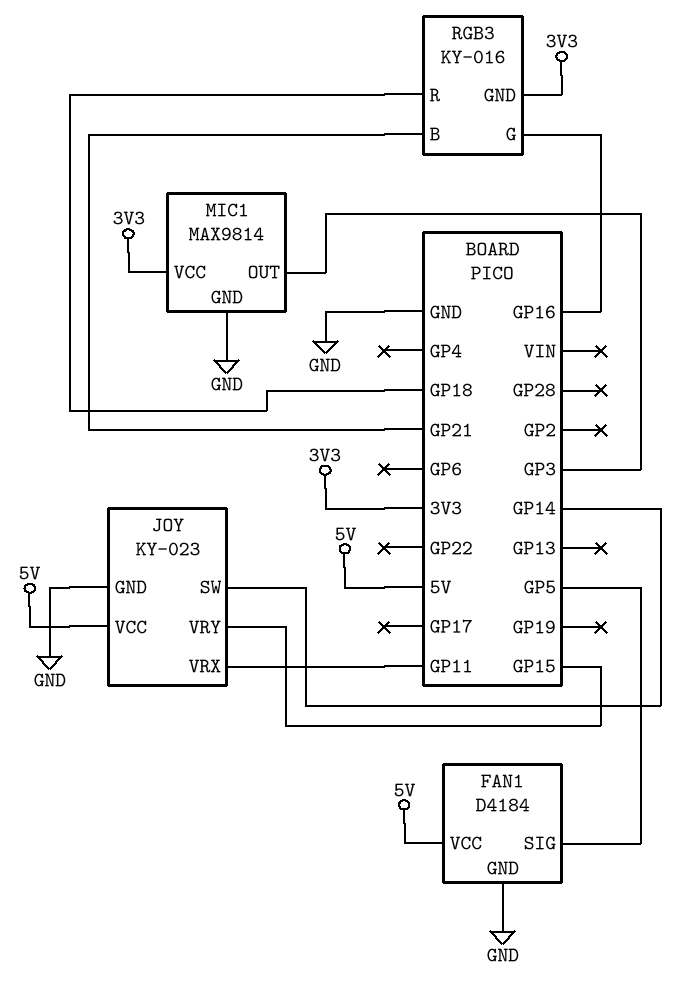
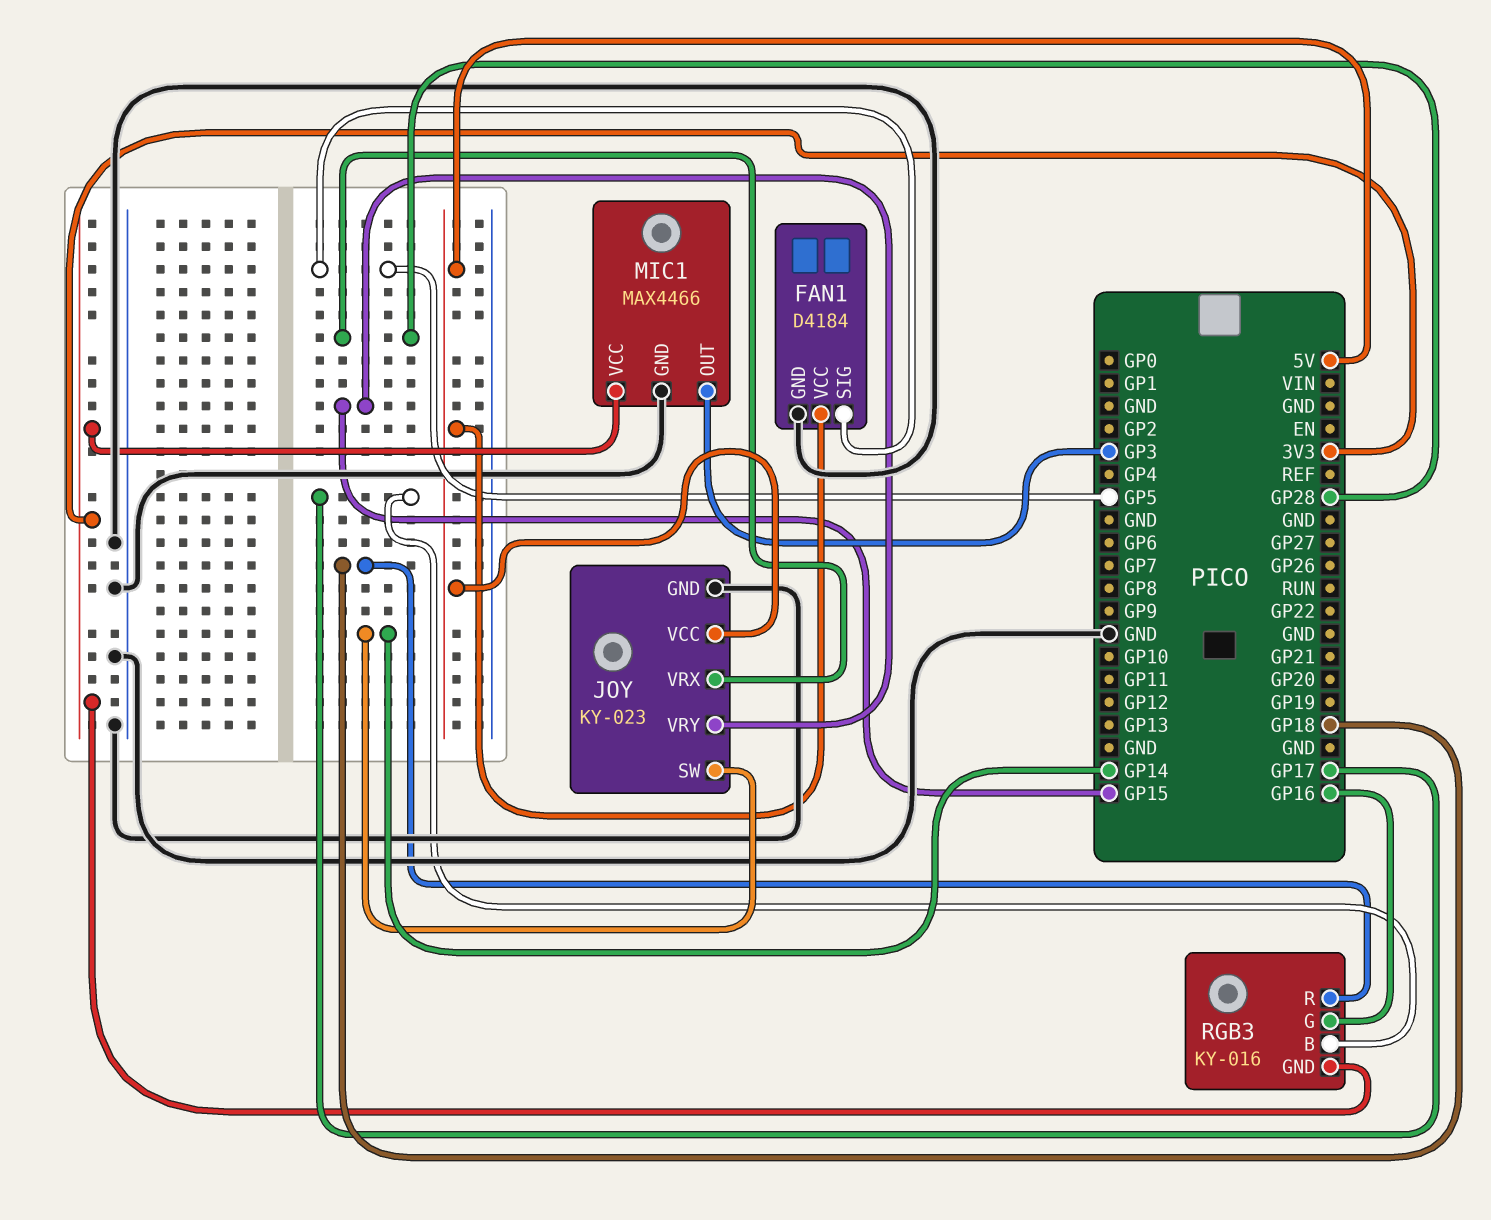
JOY pin VRX: GP11 -> GP28
MIC1: MAX9814 -> MAX4466
RGB3 pin B: GP21 -> GP17

